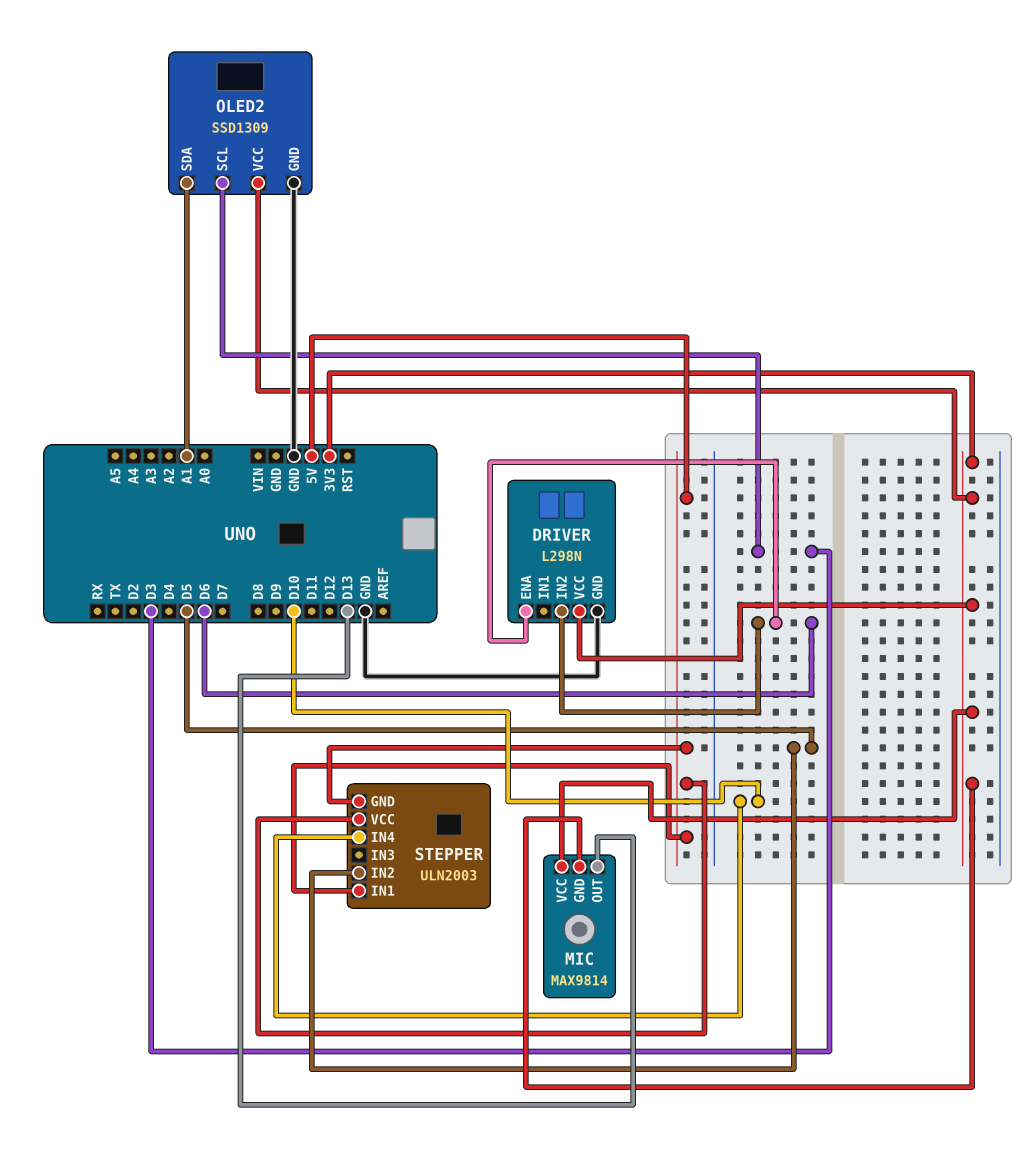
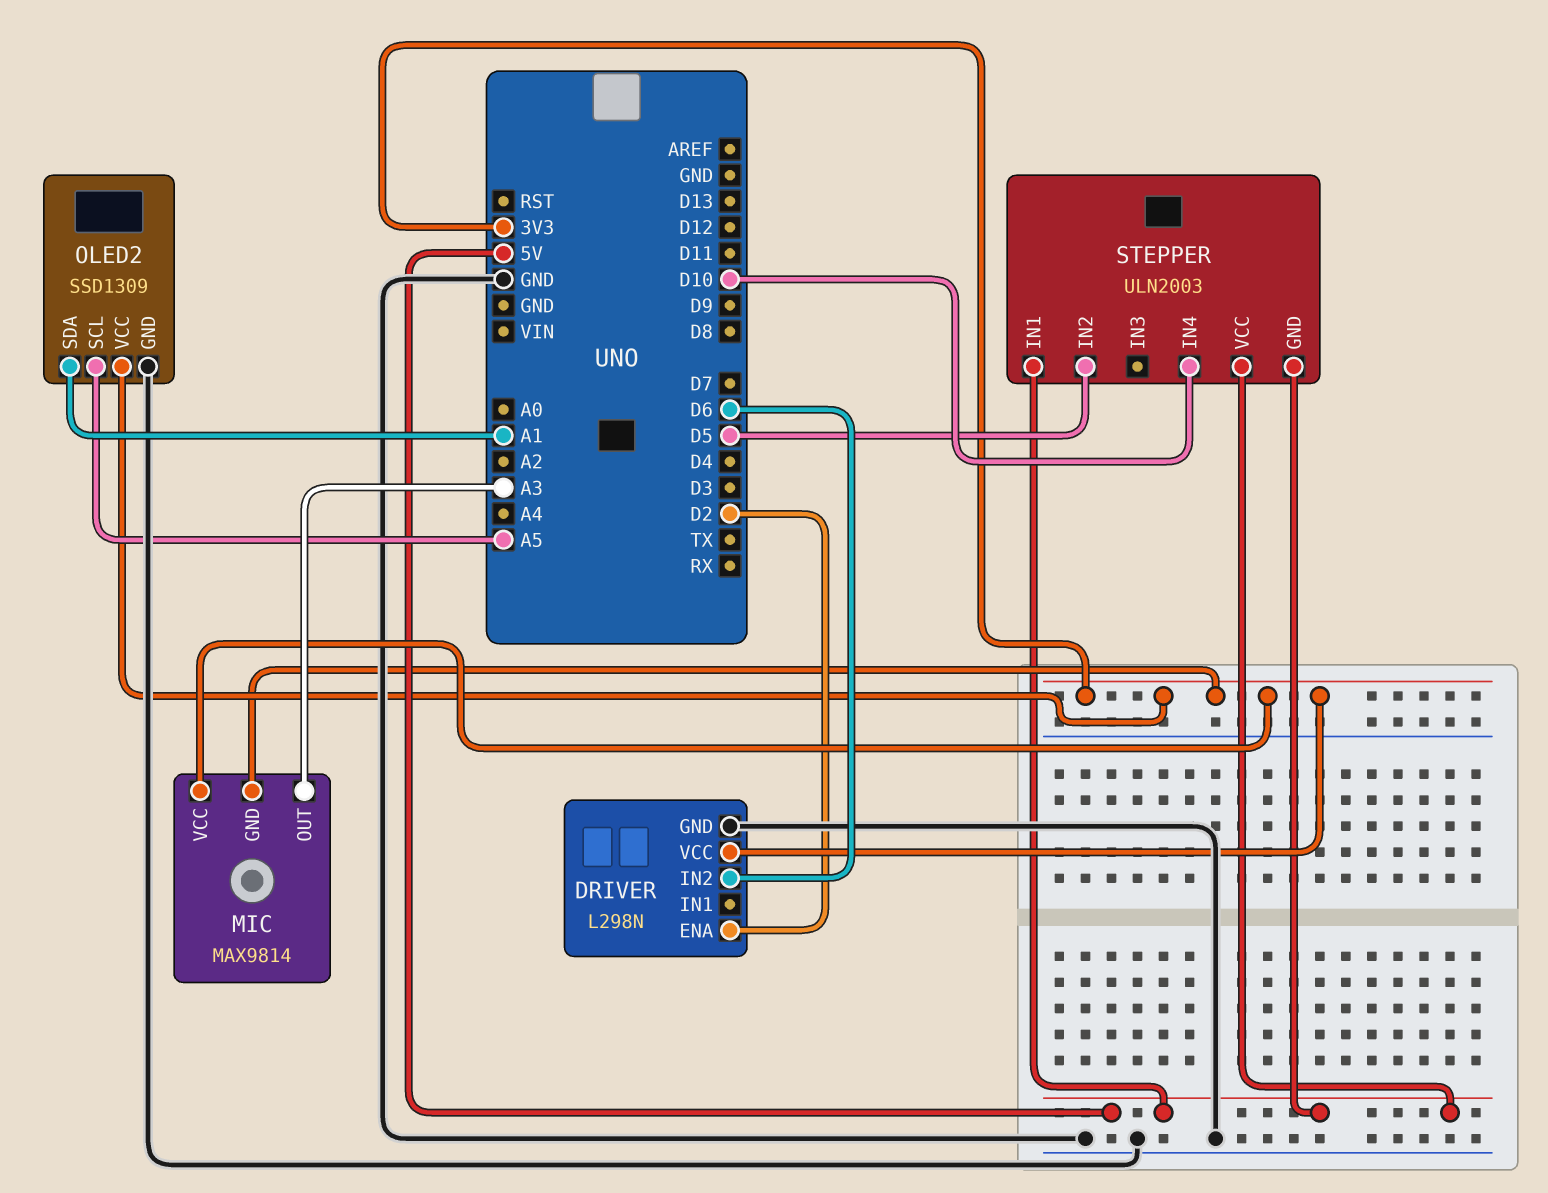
DRIVER pin ENA: D6 -> D2
MIC pin OUT: D13 -> A3
OLED2 pin SCL: D3 -> A5

